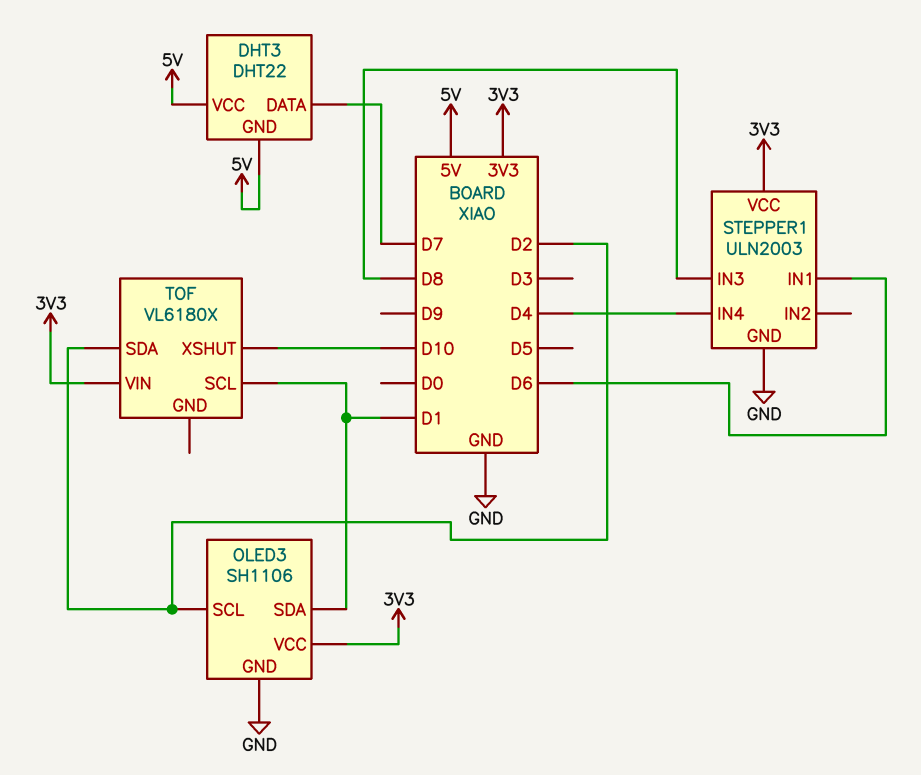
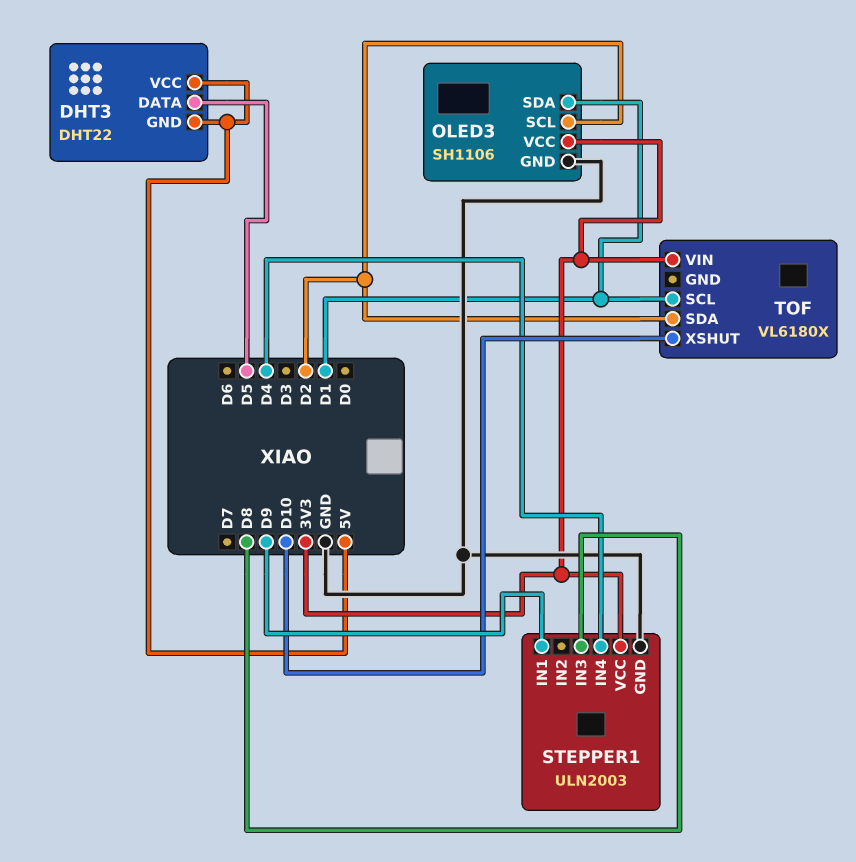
DHT3 pin DATA: D7 -> D5
STEPPER1 pin IN1: D6 -> D9

